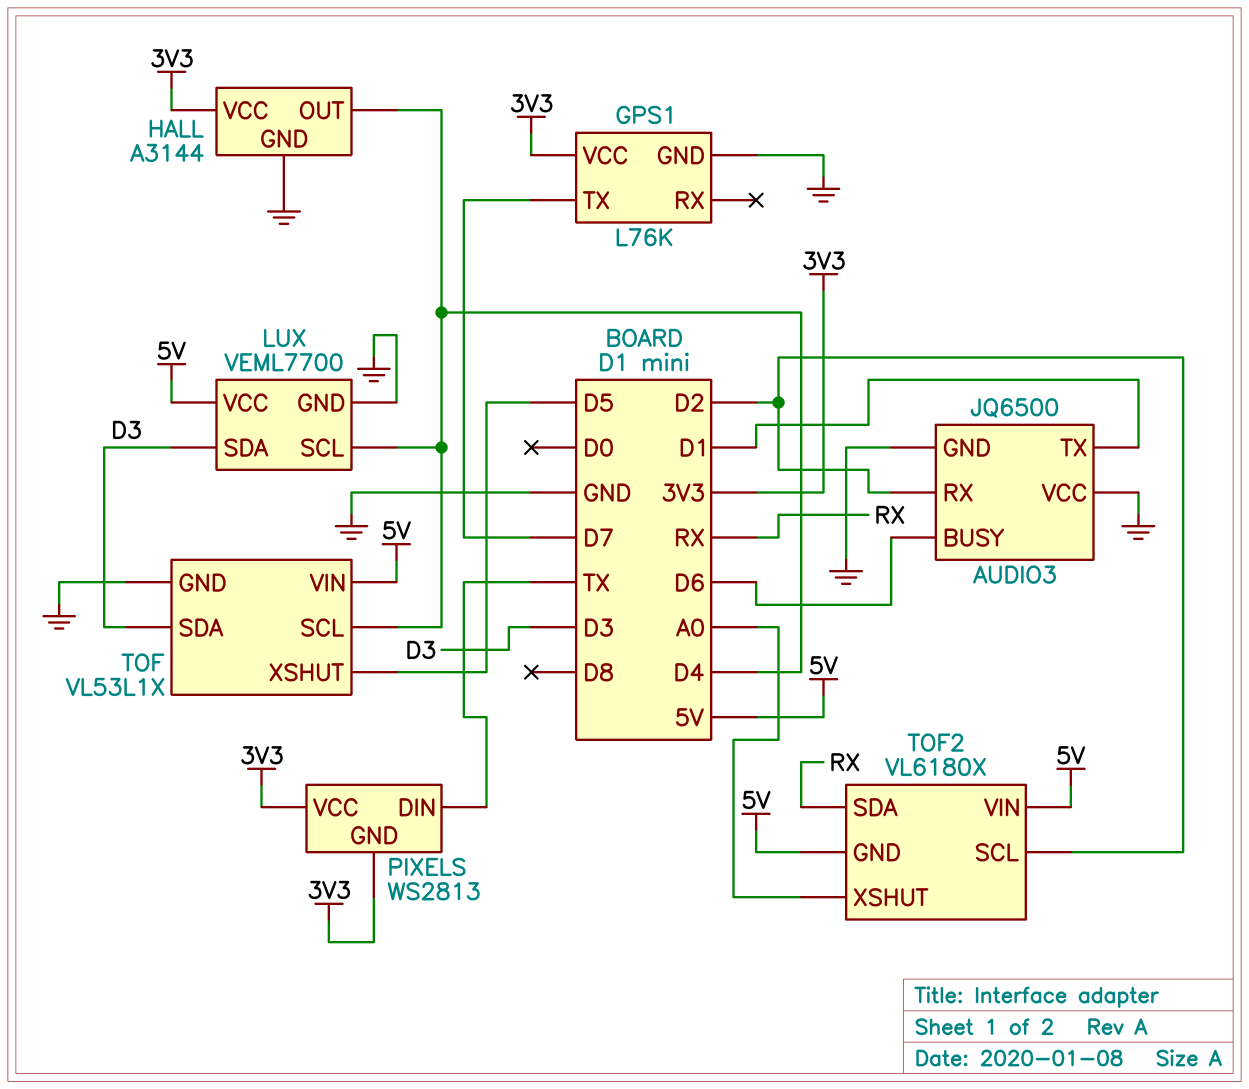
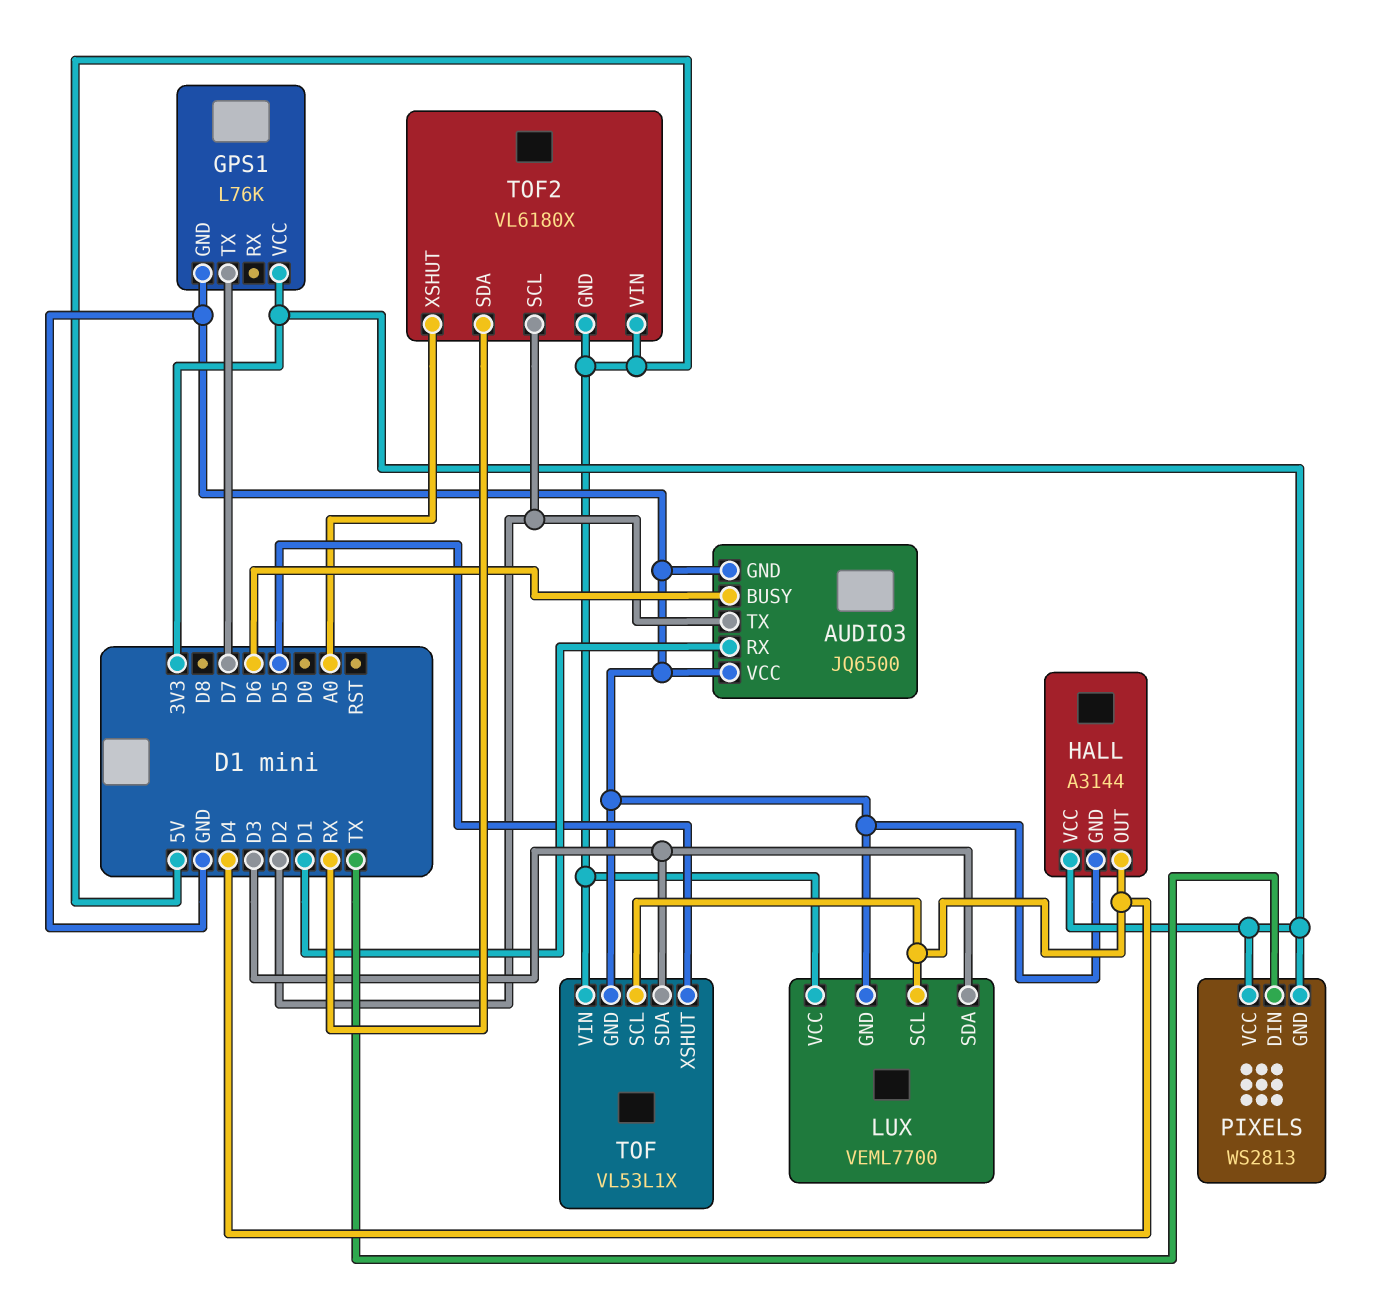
AUDIO3 pin RX: D2 -> D1
AUDIO3 pin TX: D1 -> D2

